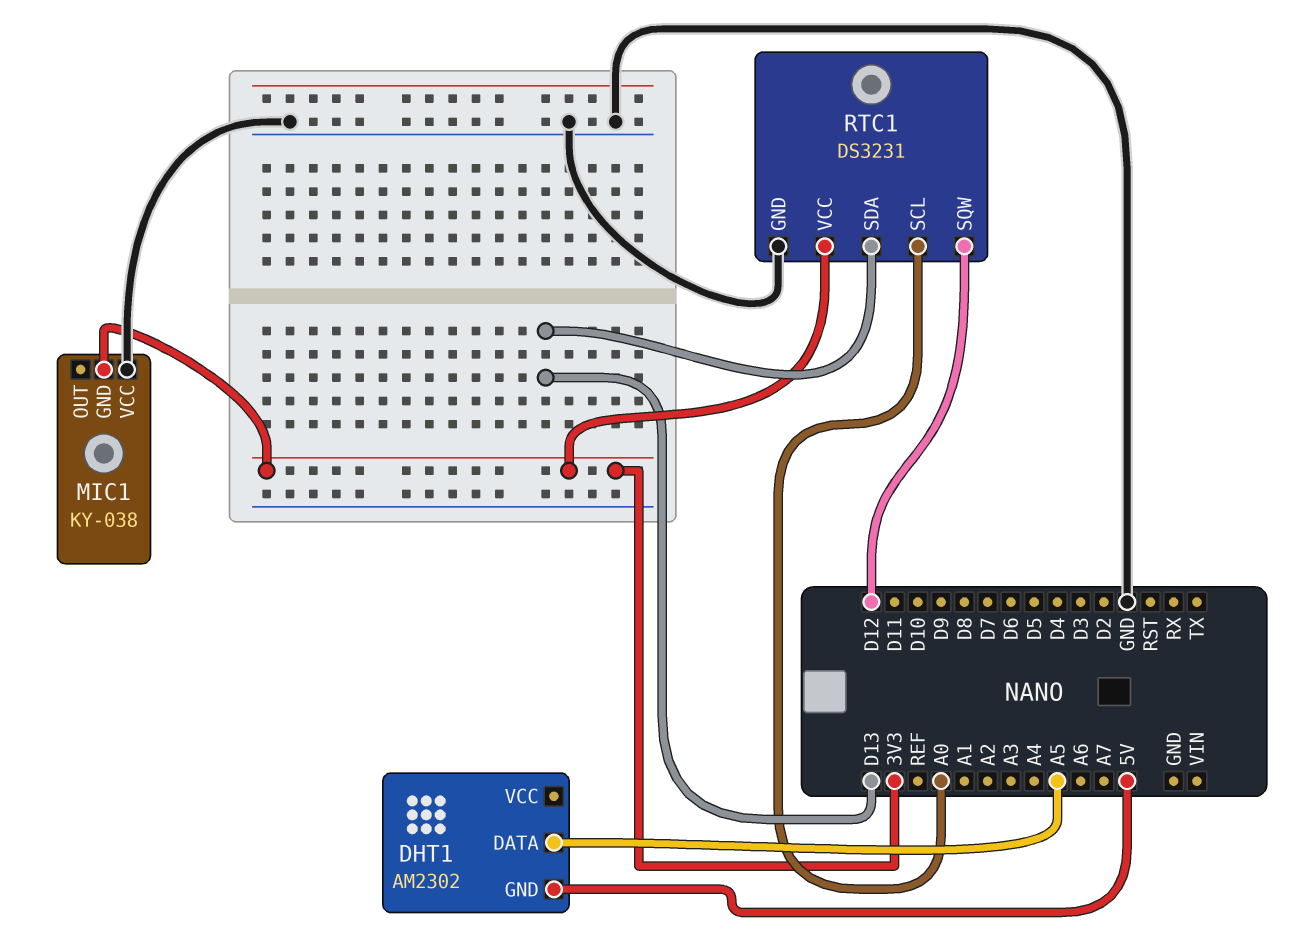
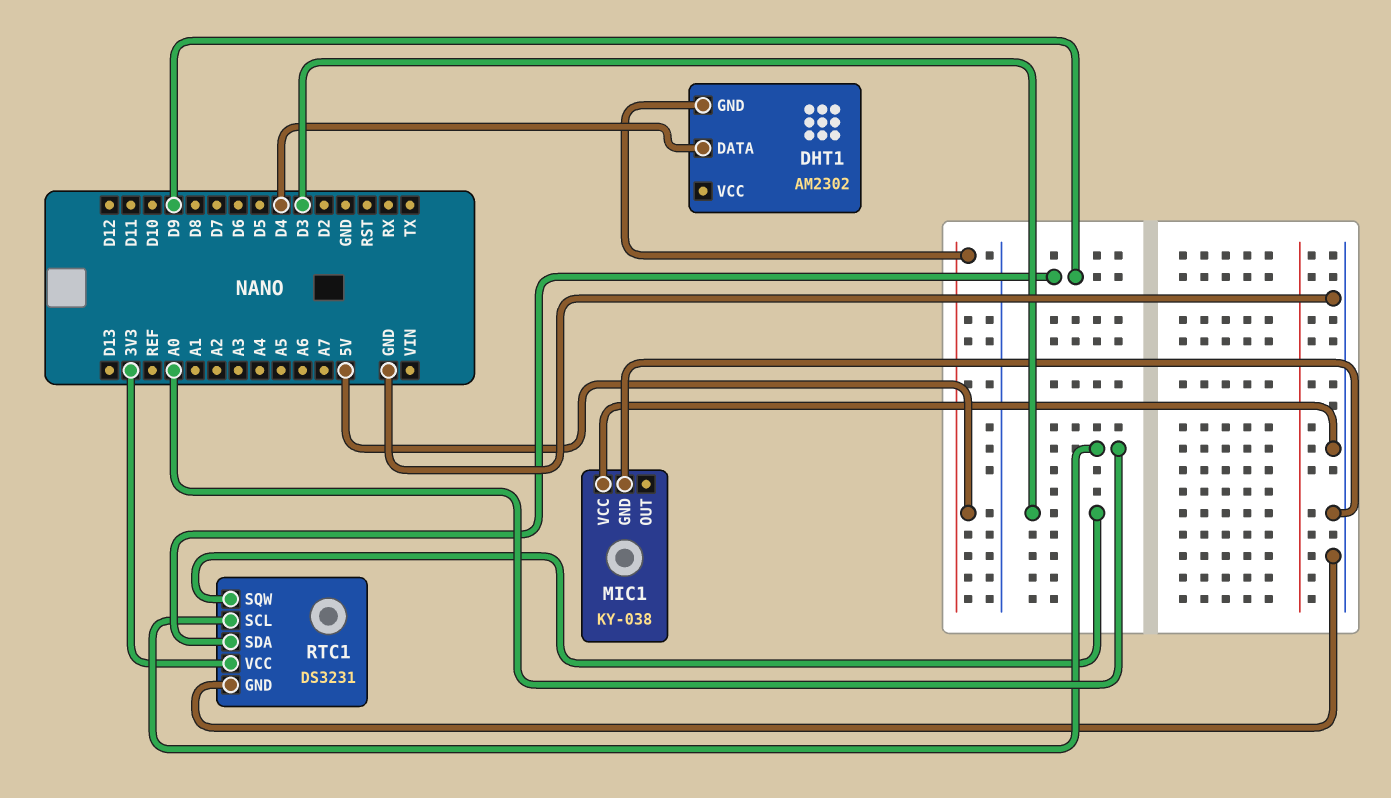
DHT1 pin DATA: A5 -> D4
MIC1 pin GND: 3V3 -> GND
RTC1 pin SDA: D13 -> D9
RTC1 pin SQW: D12 -> D3

